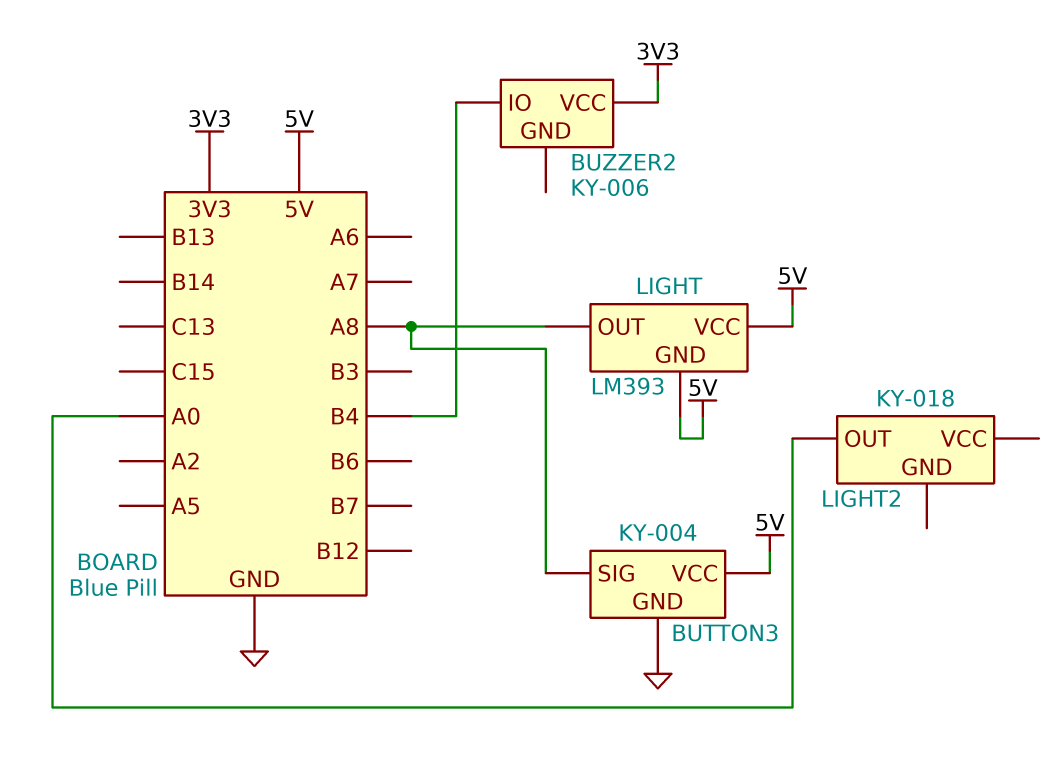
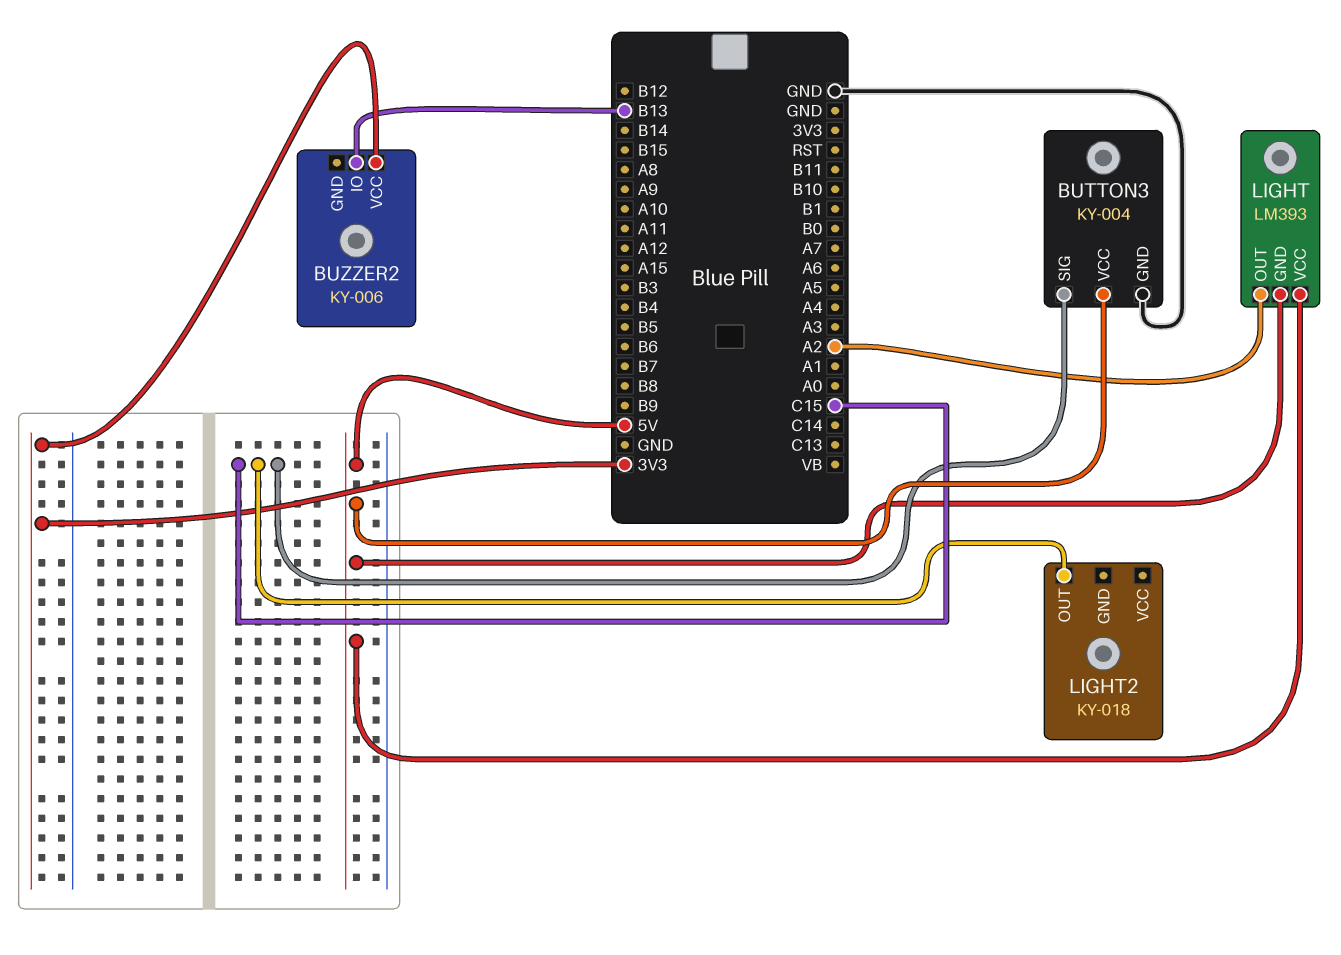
BUTTON3 pin SIG: A8 -> C15
BUZZER2 pin IO: B4 -> B13
LIGHT pin OUT: A8 -> A2
LIGHT2 pin OUT: A0 -> C15

